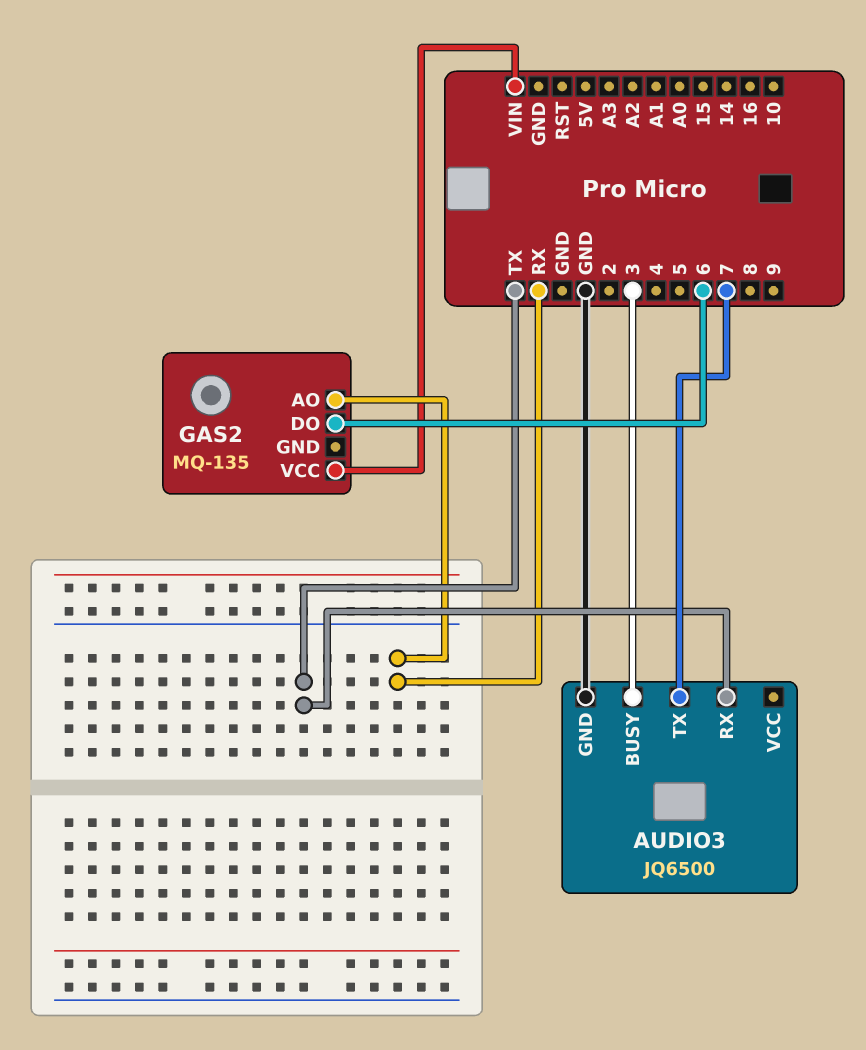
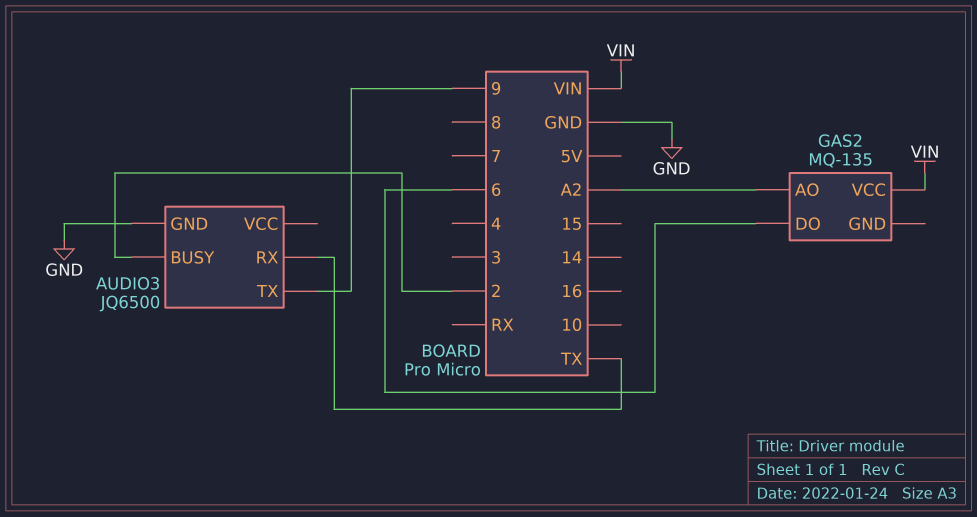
AUDIO3 pin BUSY: 3 -> 2
AUDIO3 pin TX: 7 -> 9
GAS2 pin AO: RX -> A2

